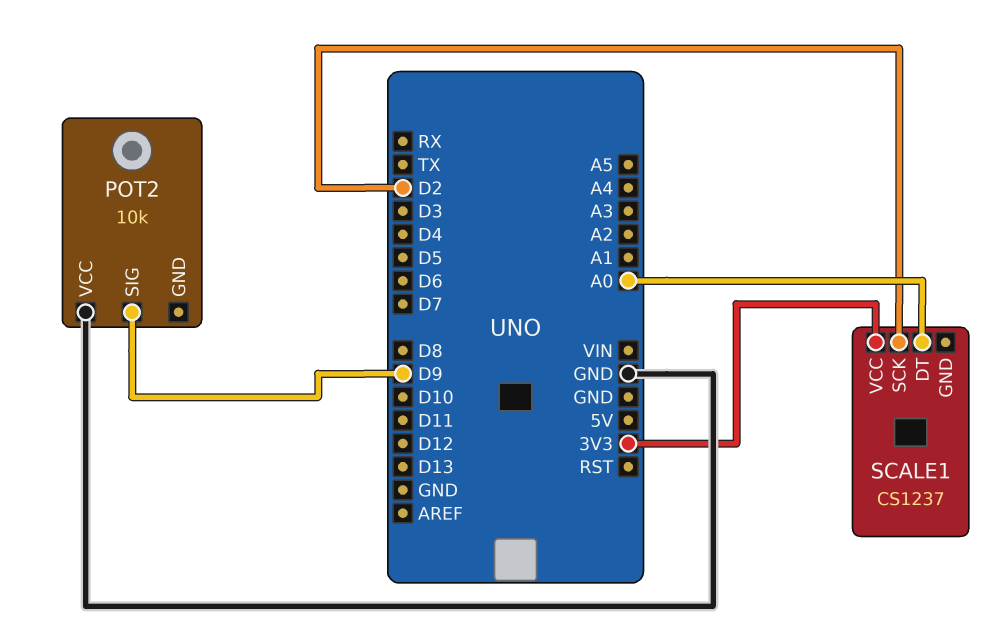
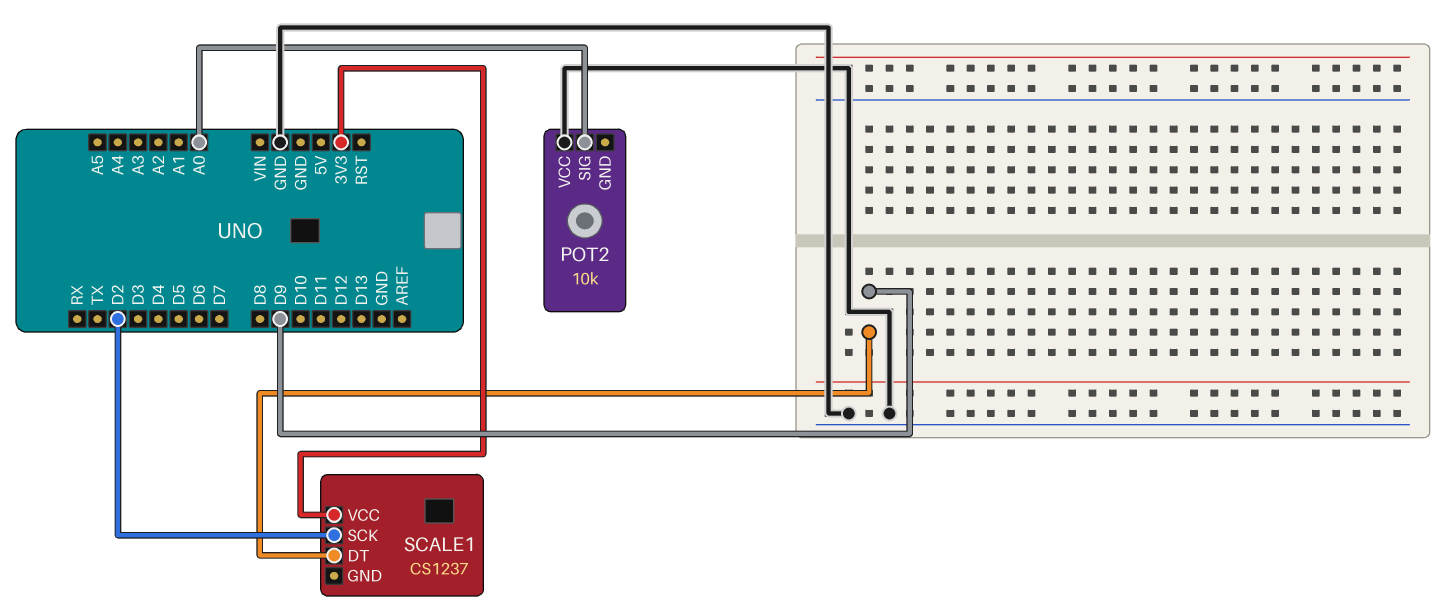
POT2 pin SIG: D9 -> A0
SCALE1 pin DT: A0 -> D9

